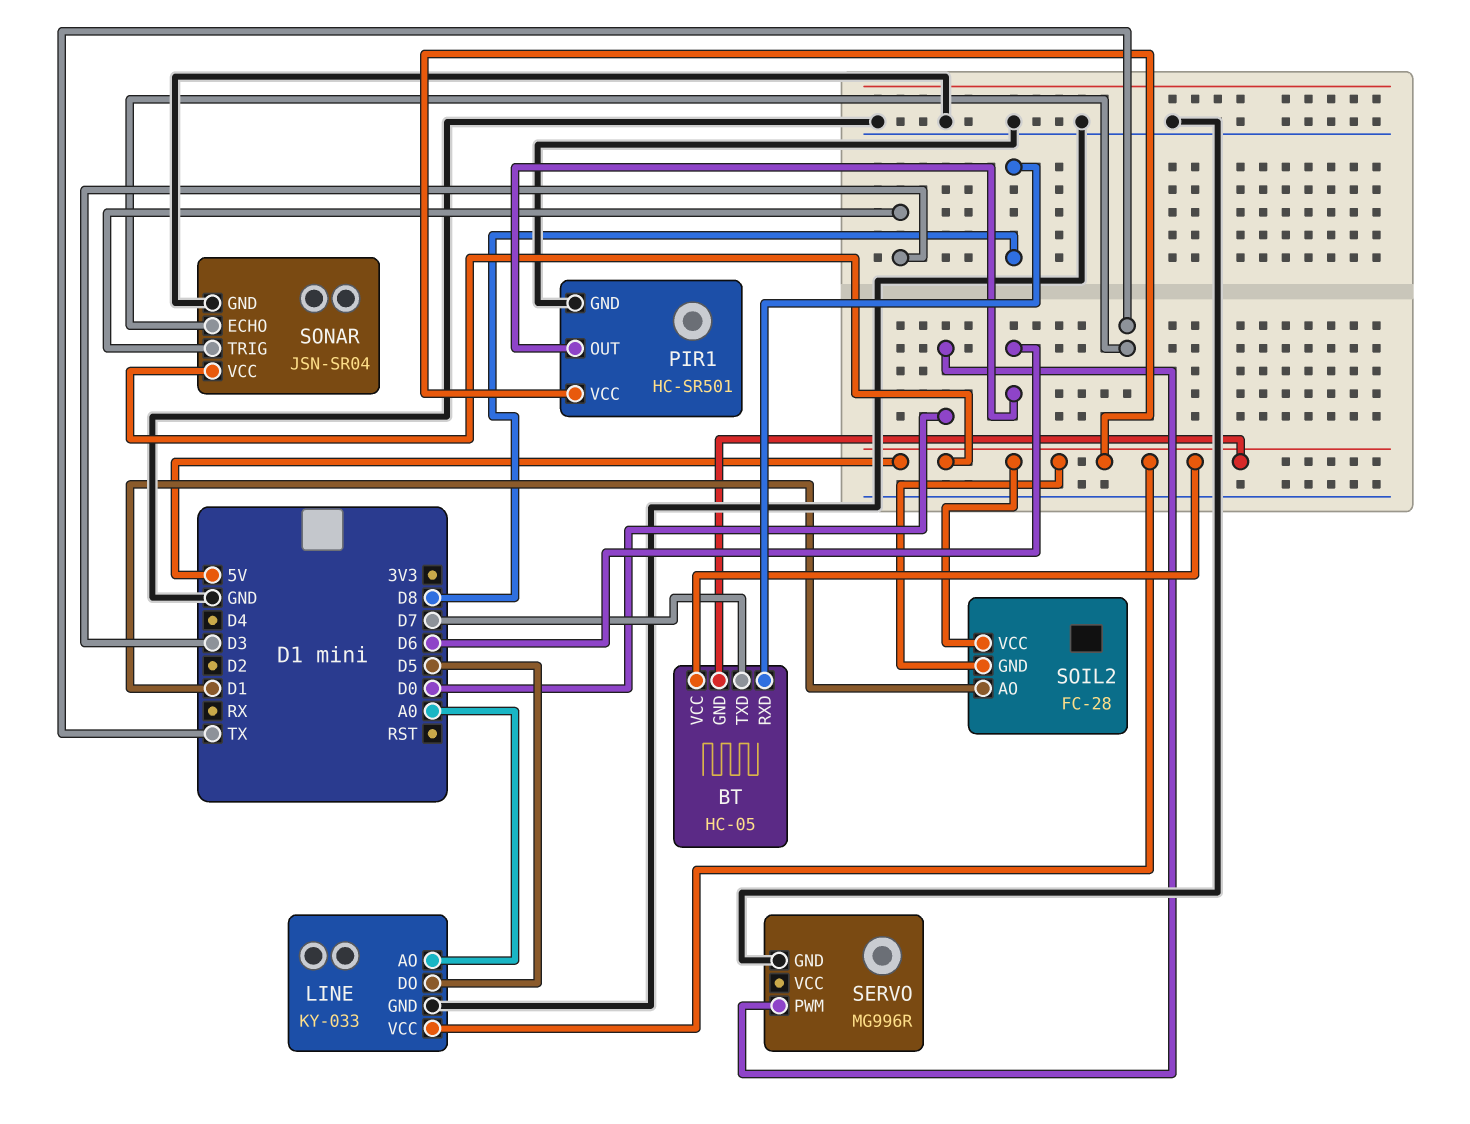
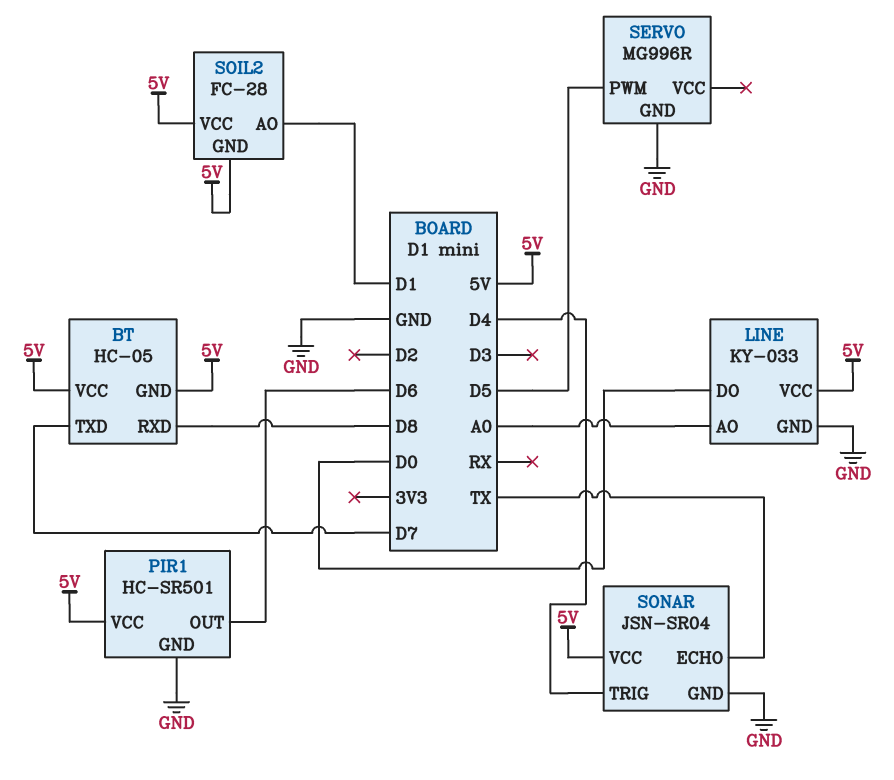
LINE pin DO: D5 -> D0
SERVO pin PWM: D0 -> D5
SONAR pin TRIG: D3 -> D4

